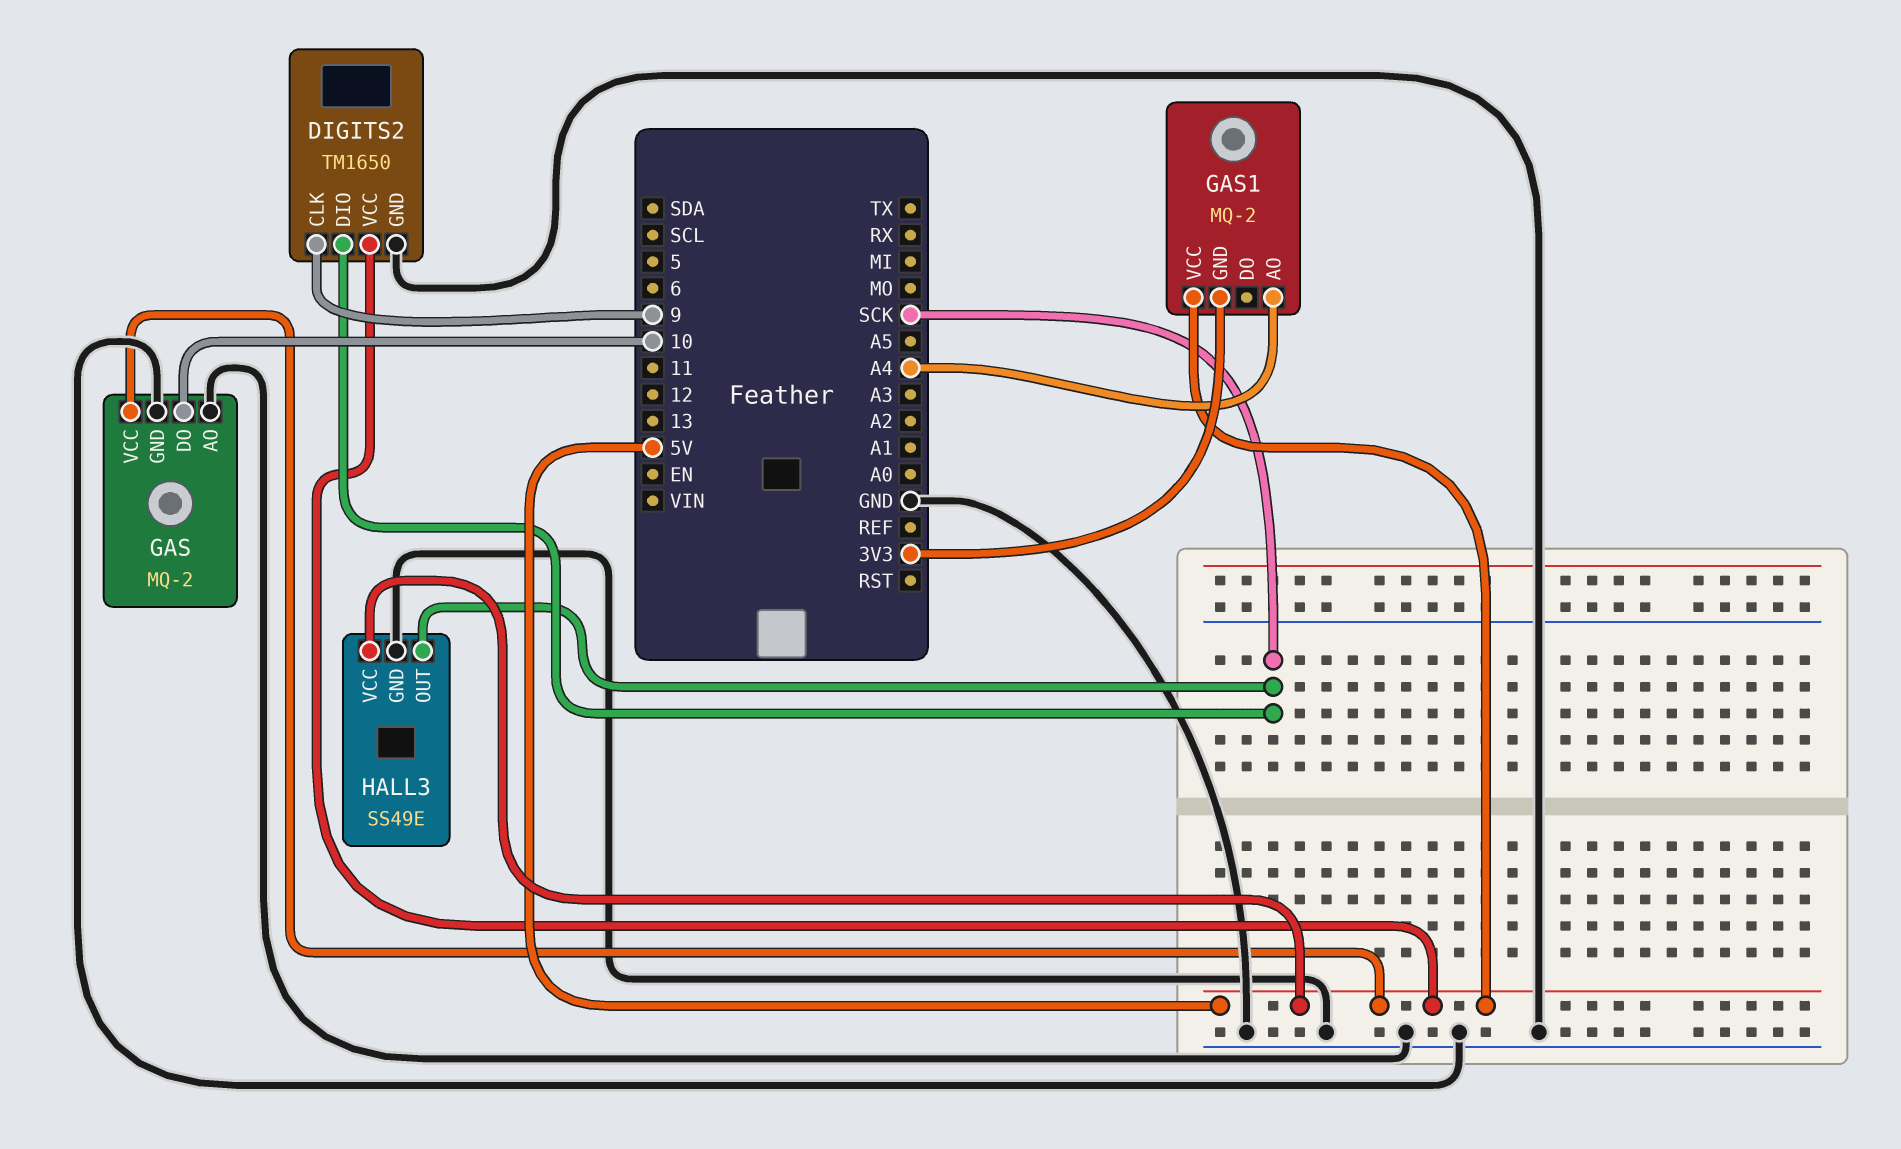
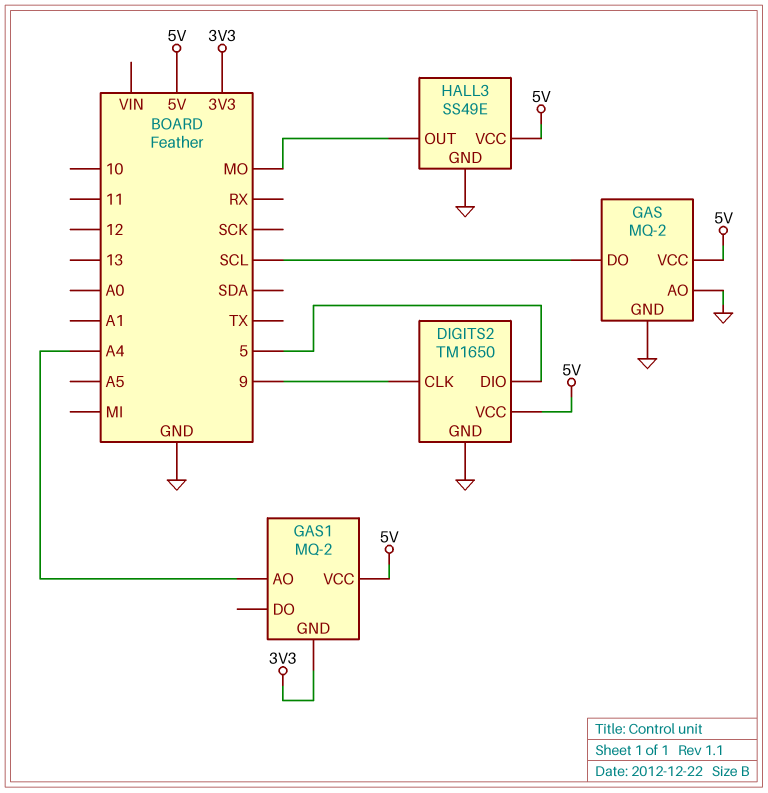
DIGITS2 pin DIO: SCK -> 5
GAS pin DO: 10 -> SCL
HALL3 pin OUT: SCK -> MO

